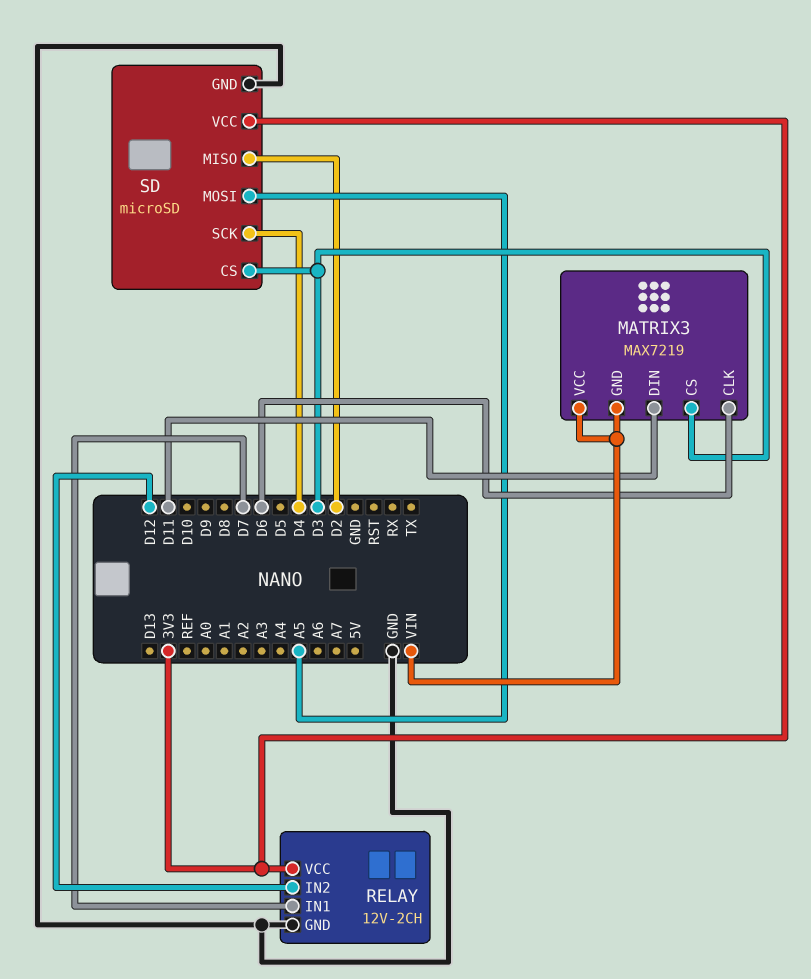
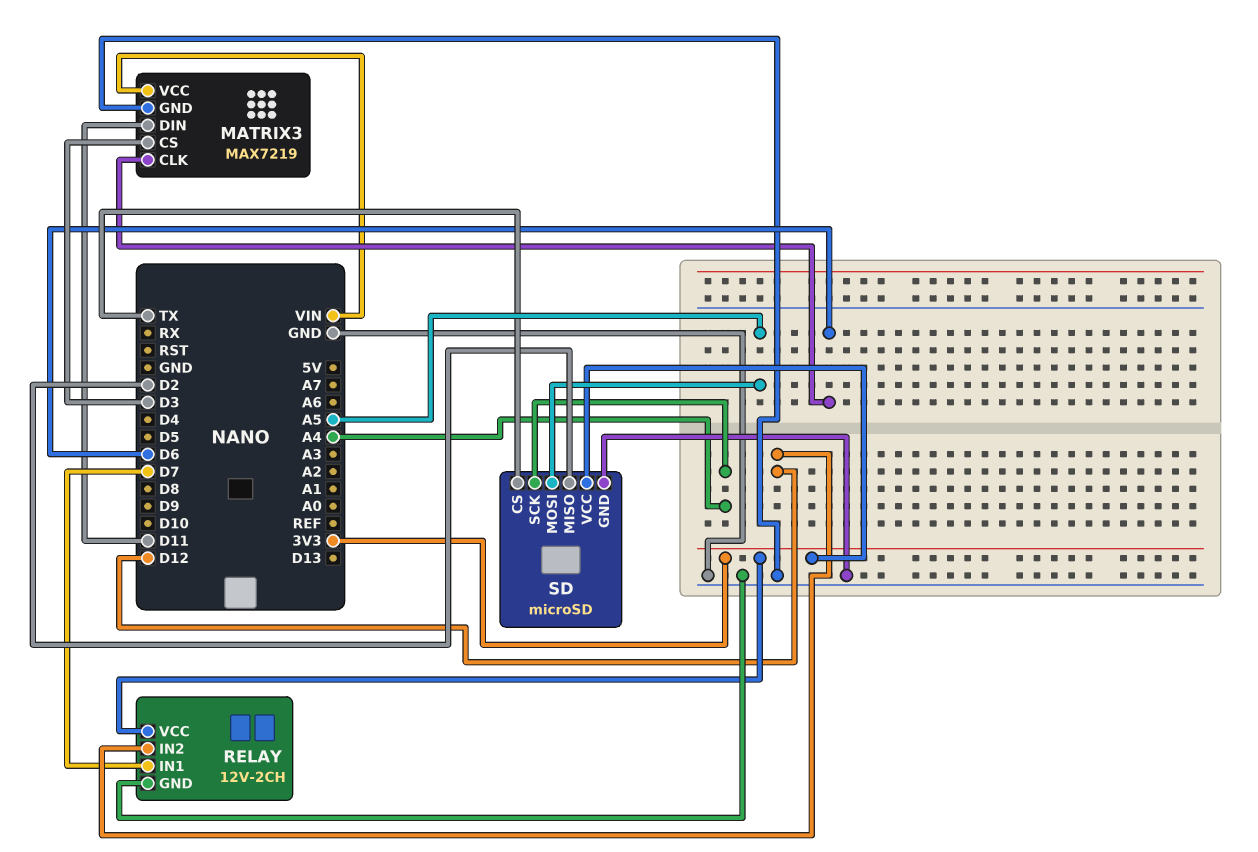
MATRIX3 pin GND: VIN -> GND
SD pin CS: D3 -> TX
SD pin SCK: D4 -> A4

